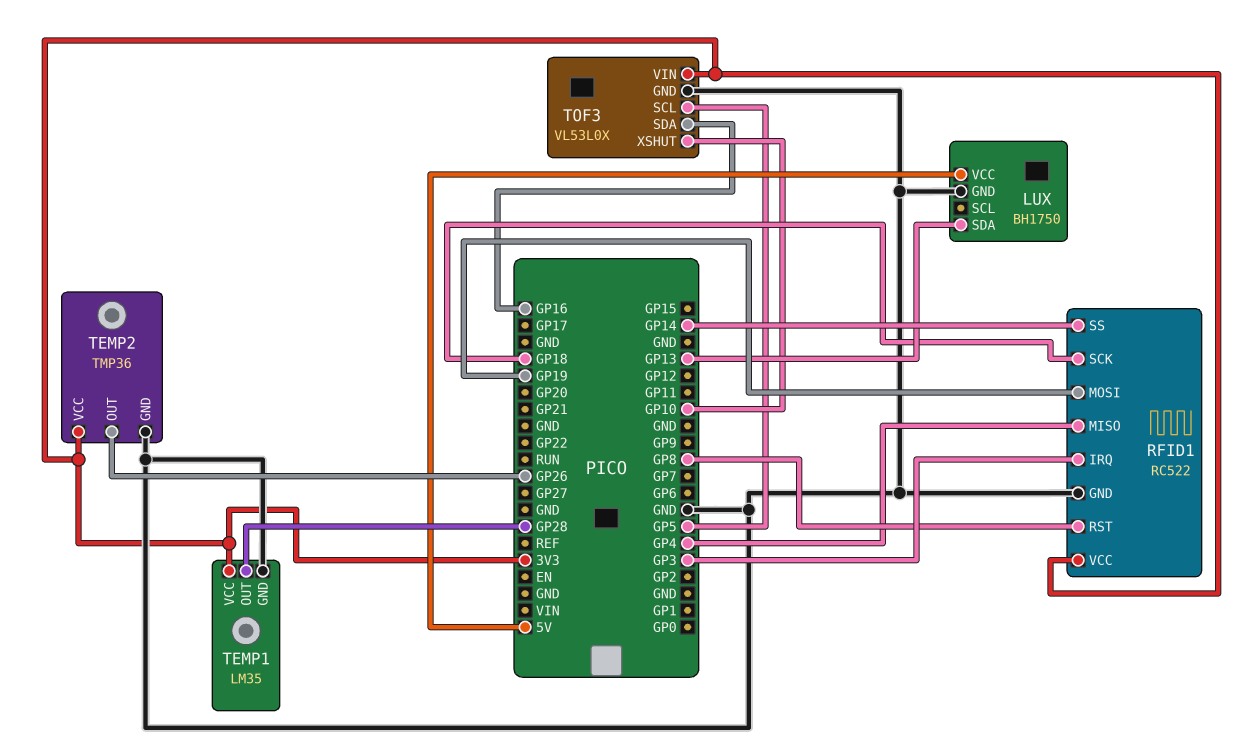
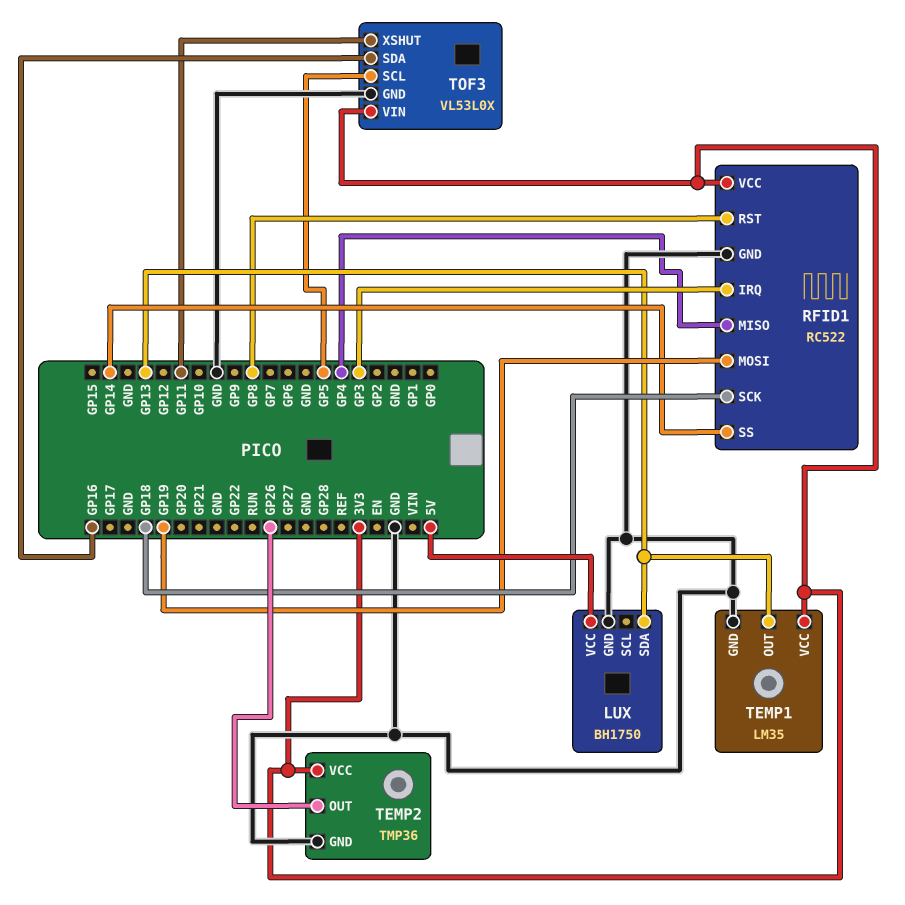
TEMP1 pin OUT: GP28 -> GP13
TOF3 pin XSHUT: GP10 -> GP11

